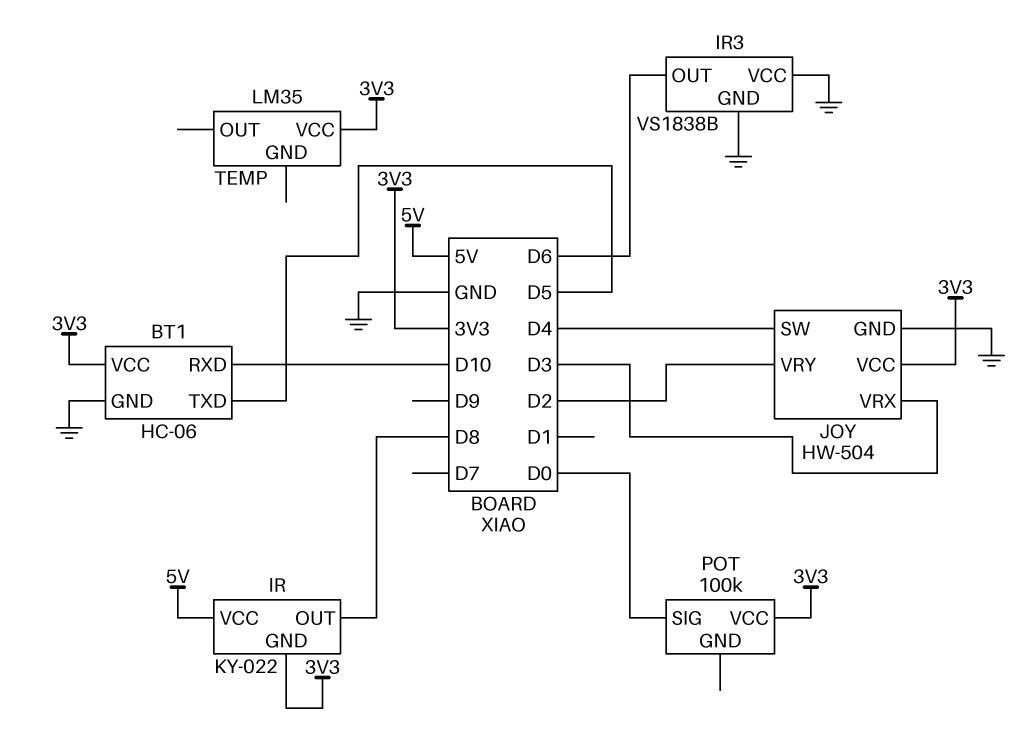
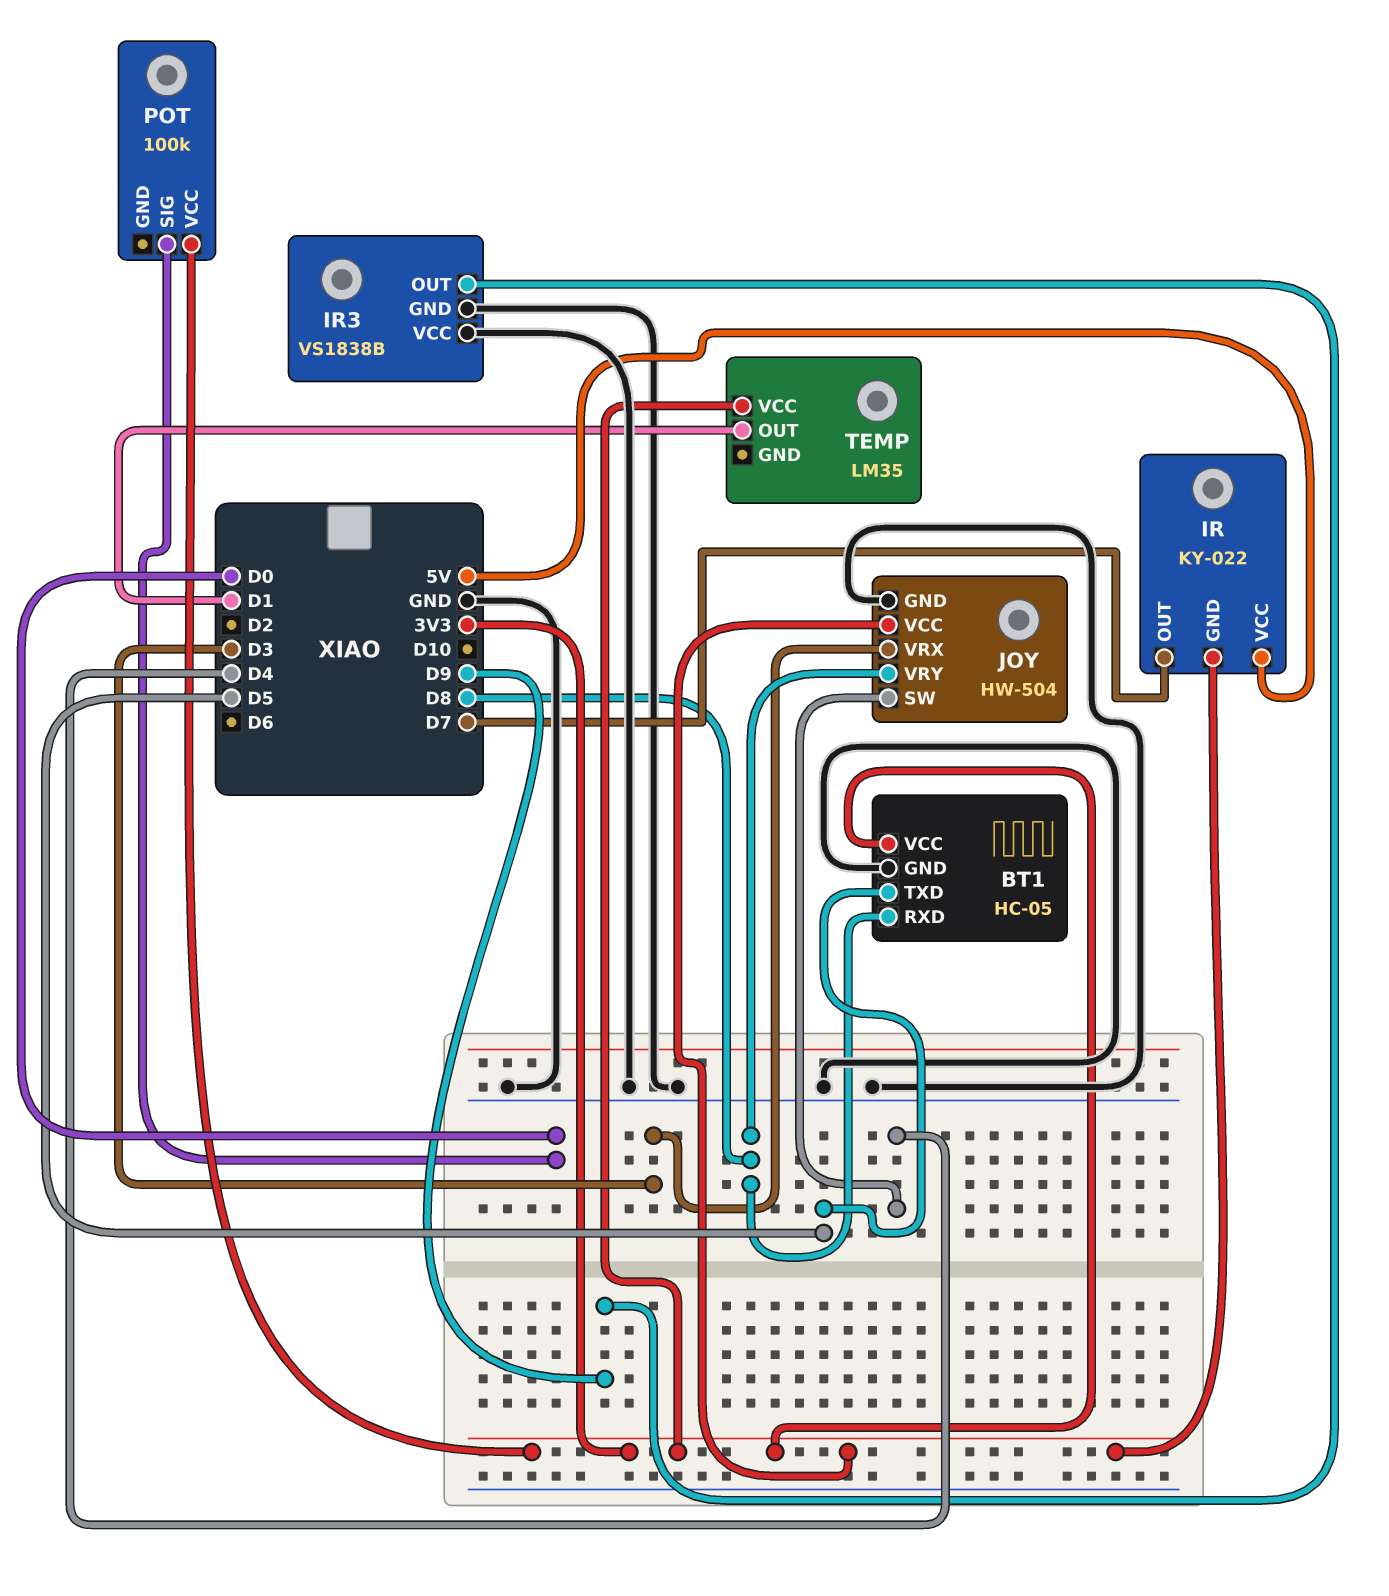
BT1: HC-06 -> HC-05
BT1 pin RXD: D10 -> D8
IR pin OUT: D8 -> D7
IR3 pin OUT: D6 -> D9
JOY pin VRY: D2 -> D8
TEMP pin OUT: none -> D1

